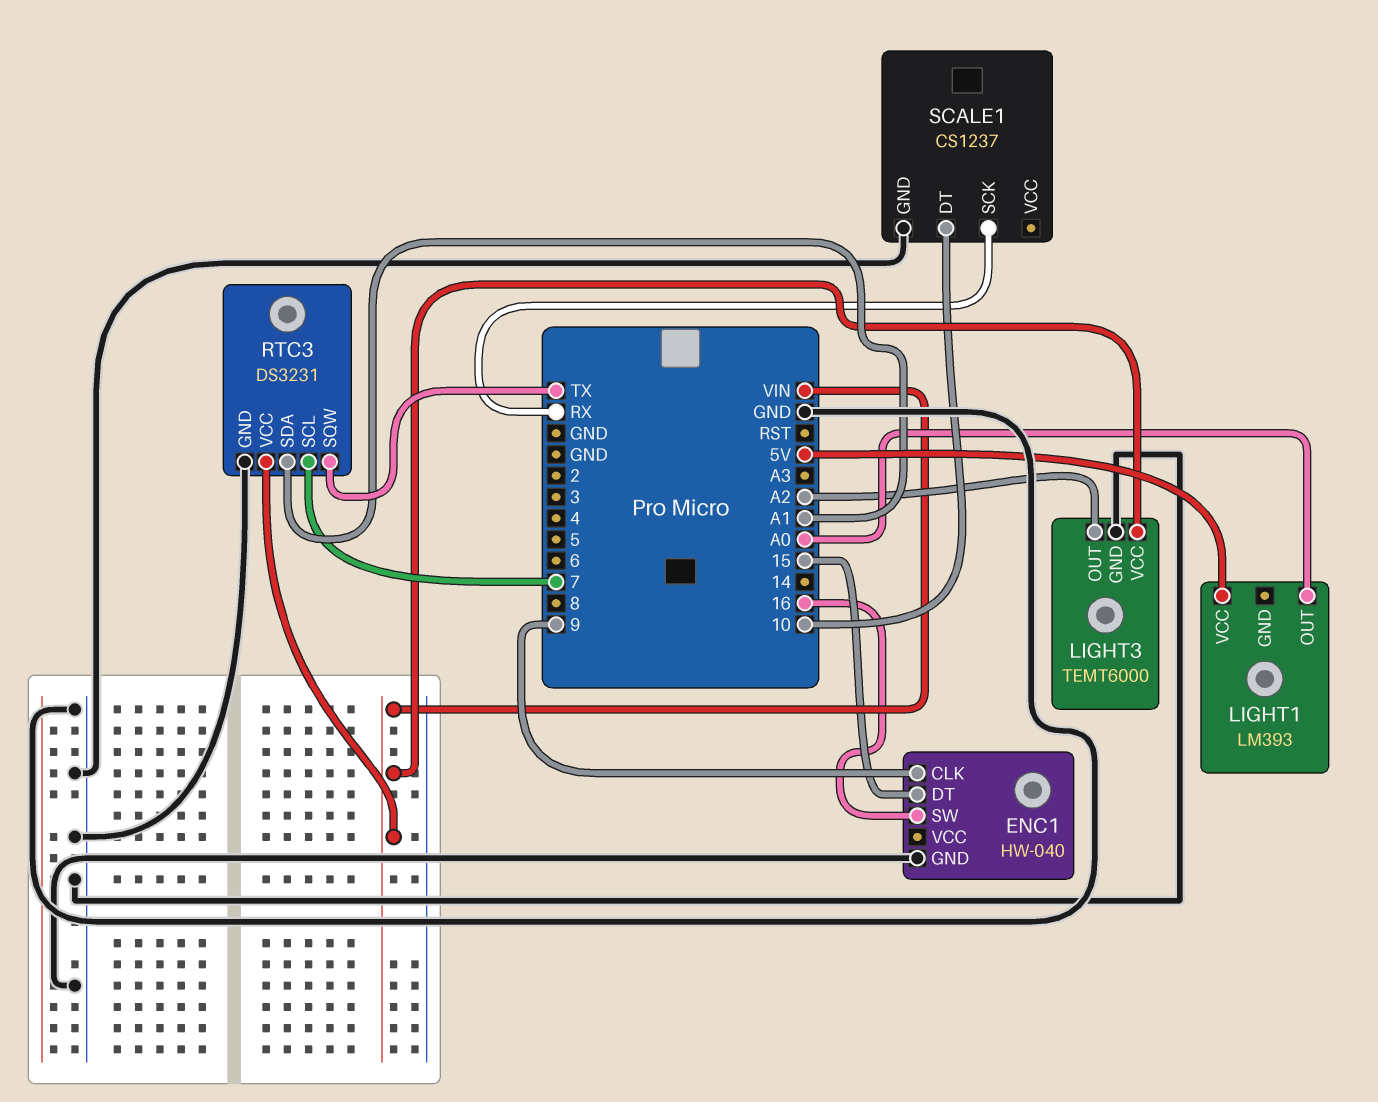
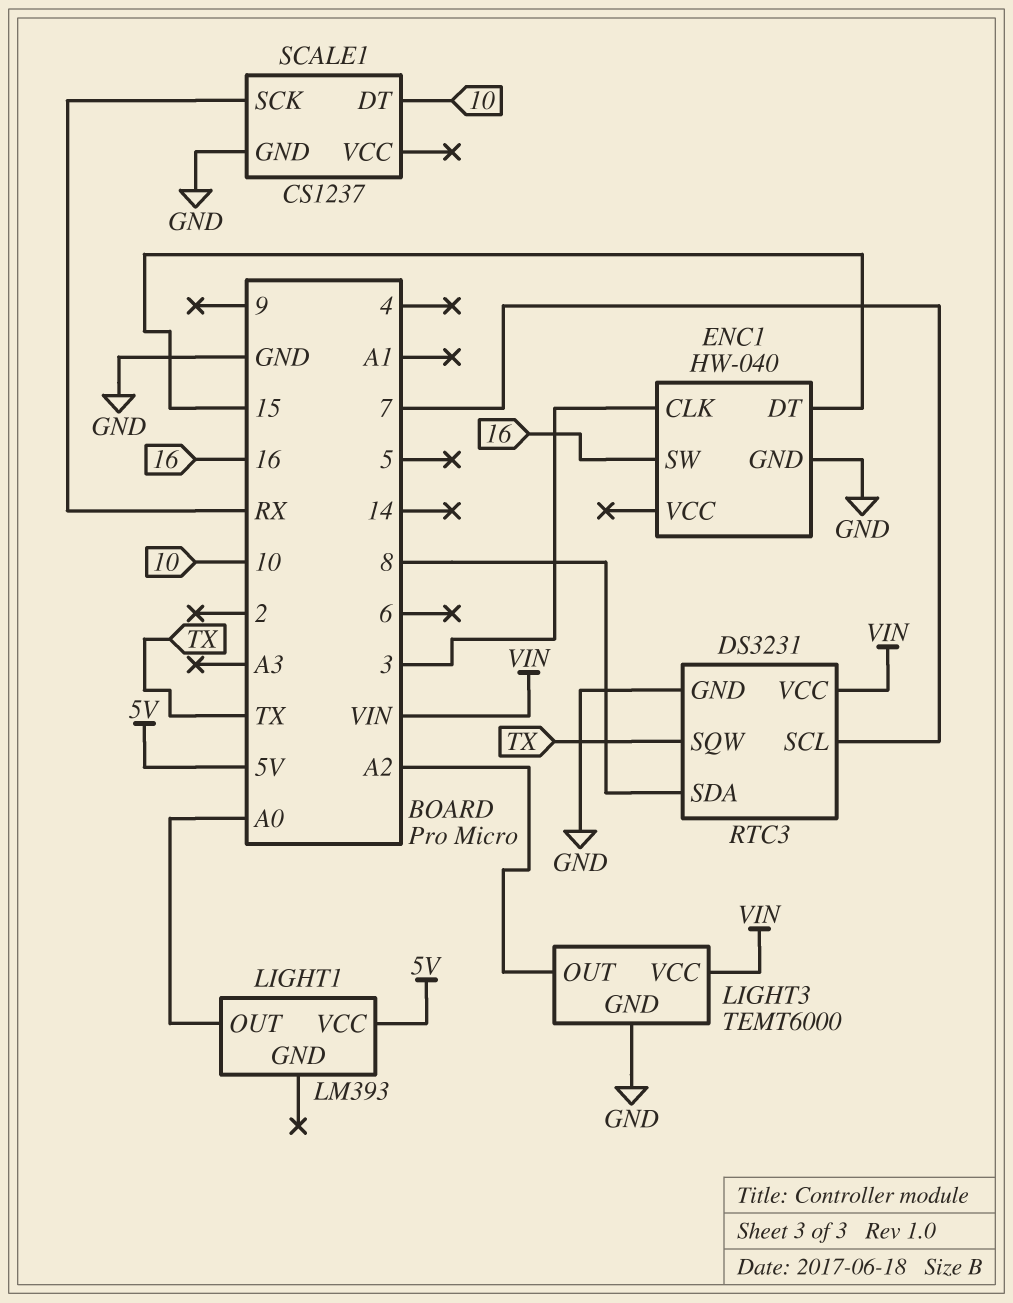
ENC1 pin CLK: 9 -> 3
RTC3 pin SDA: A1 -> 8

